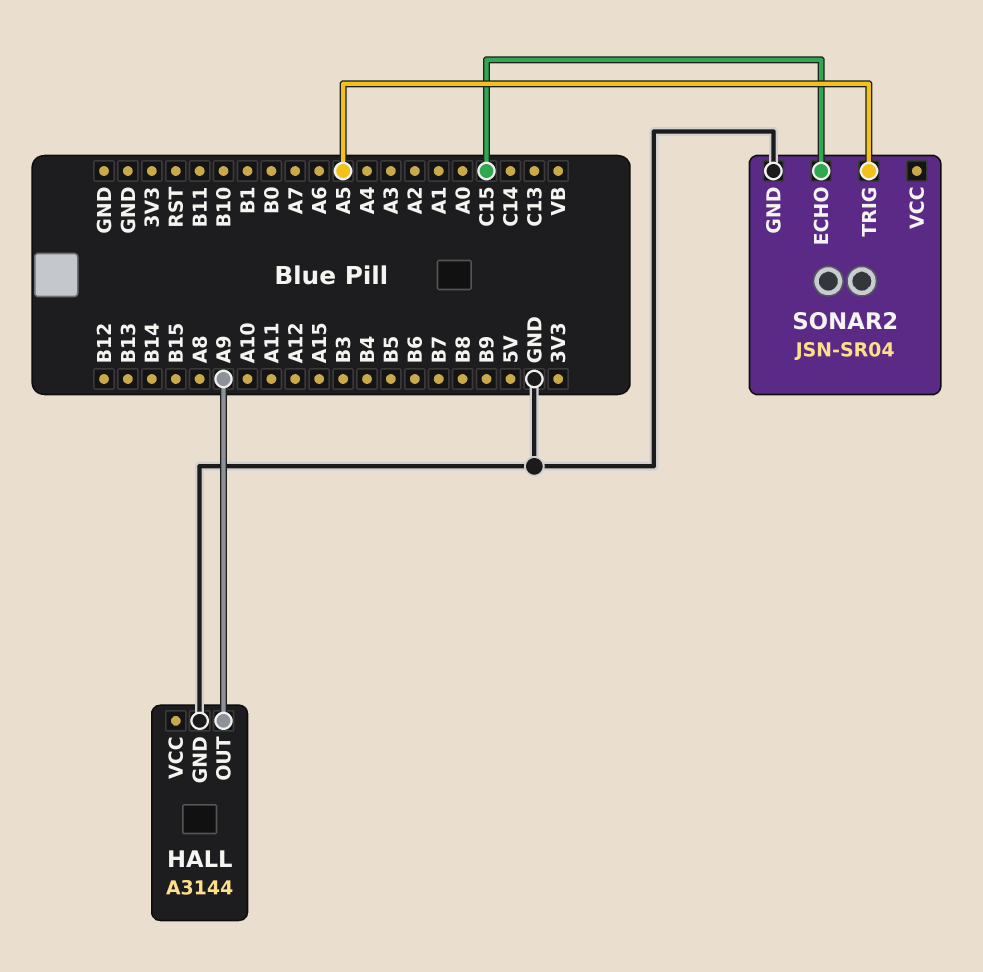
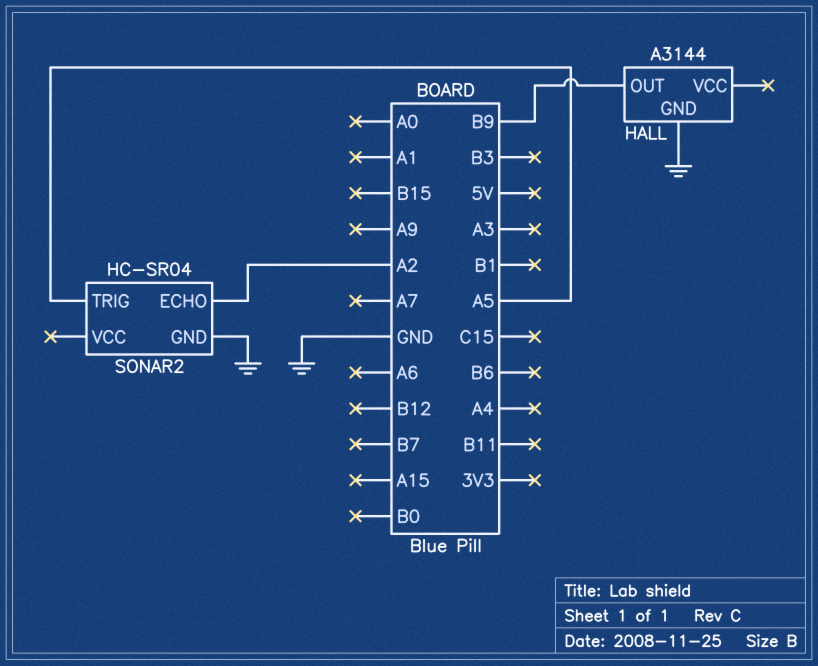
HALL pin OUT: A9 -> B9
SONAR2: JSN-SR04 -> HC-SR04
SONAR2 pin ECHO: C15 -> A2

